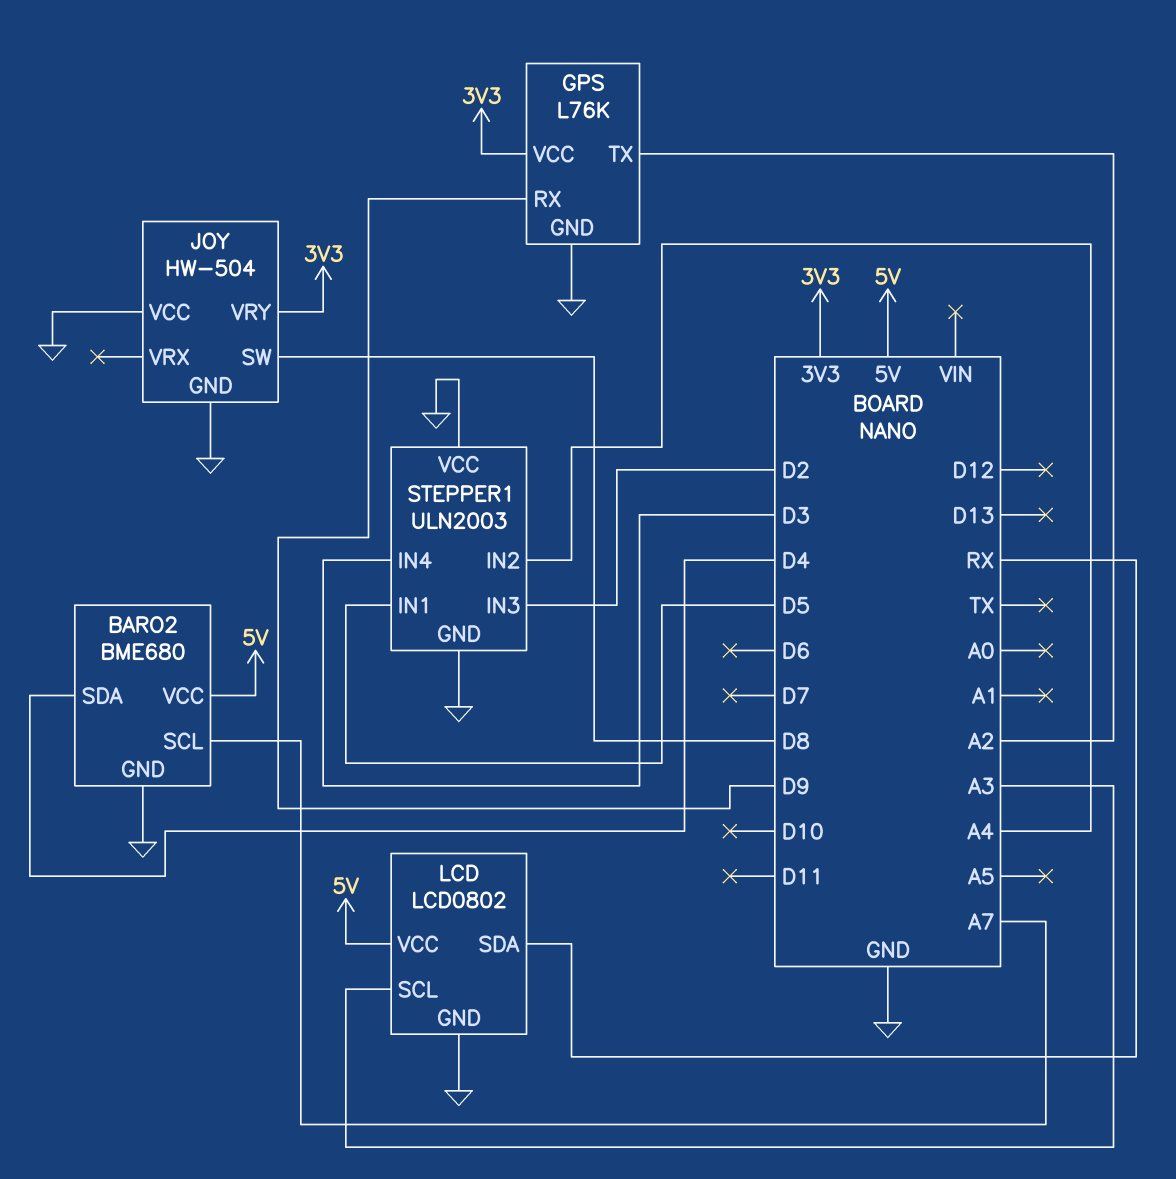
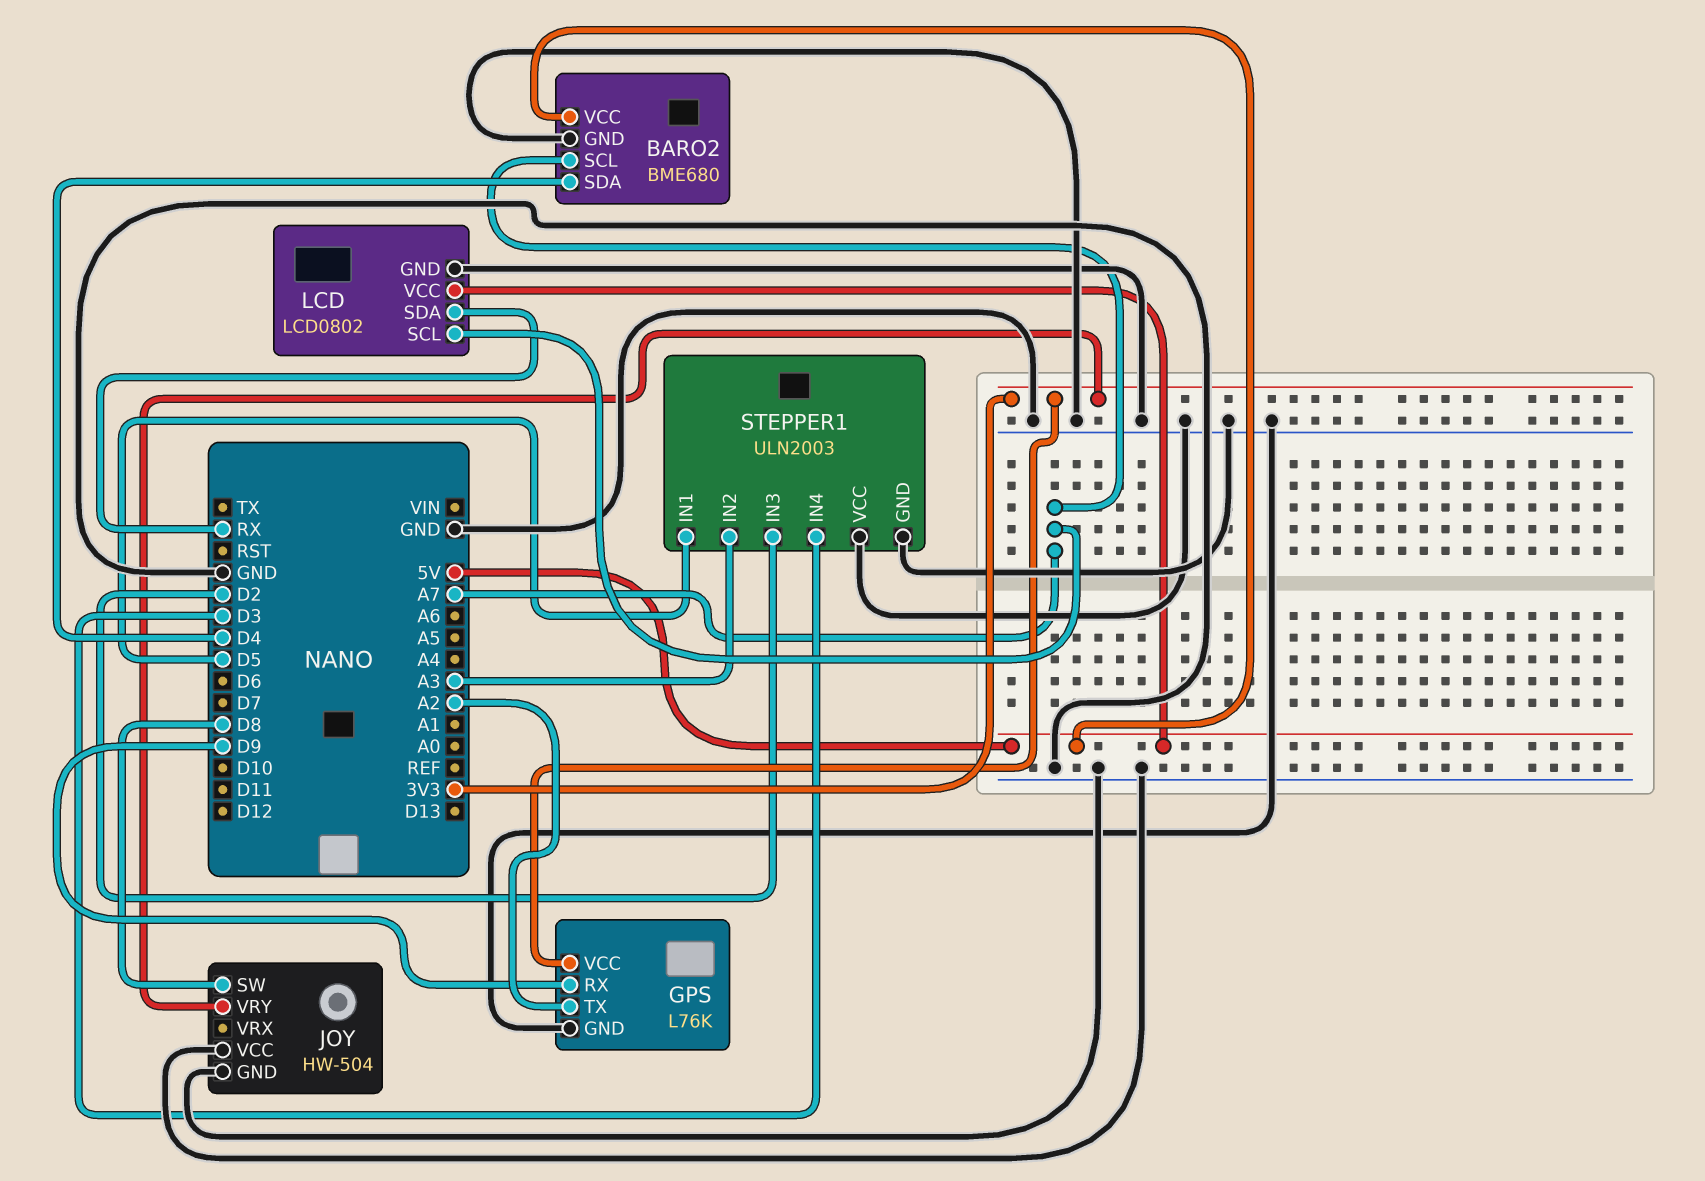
LCD pin SCL: A3 -> A7
STEPPER1 pin IN2: A4 -> A3

